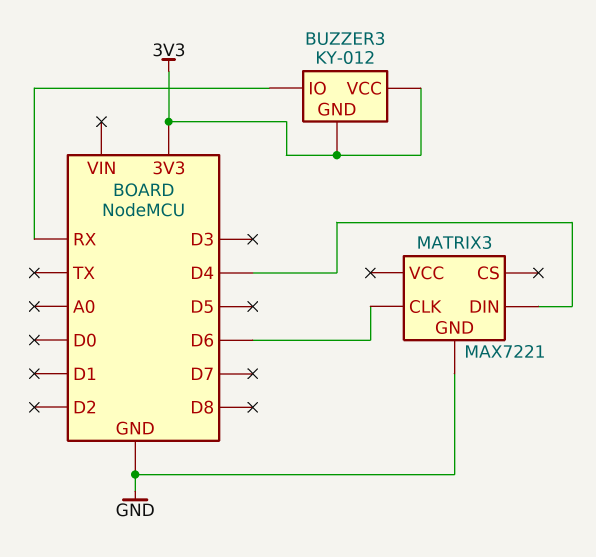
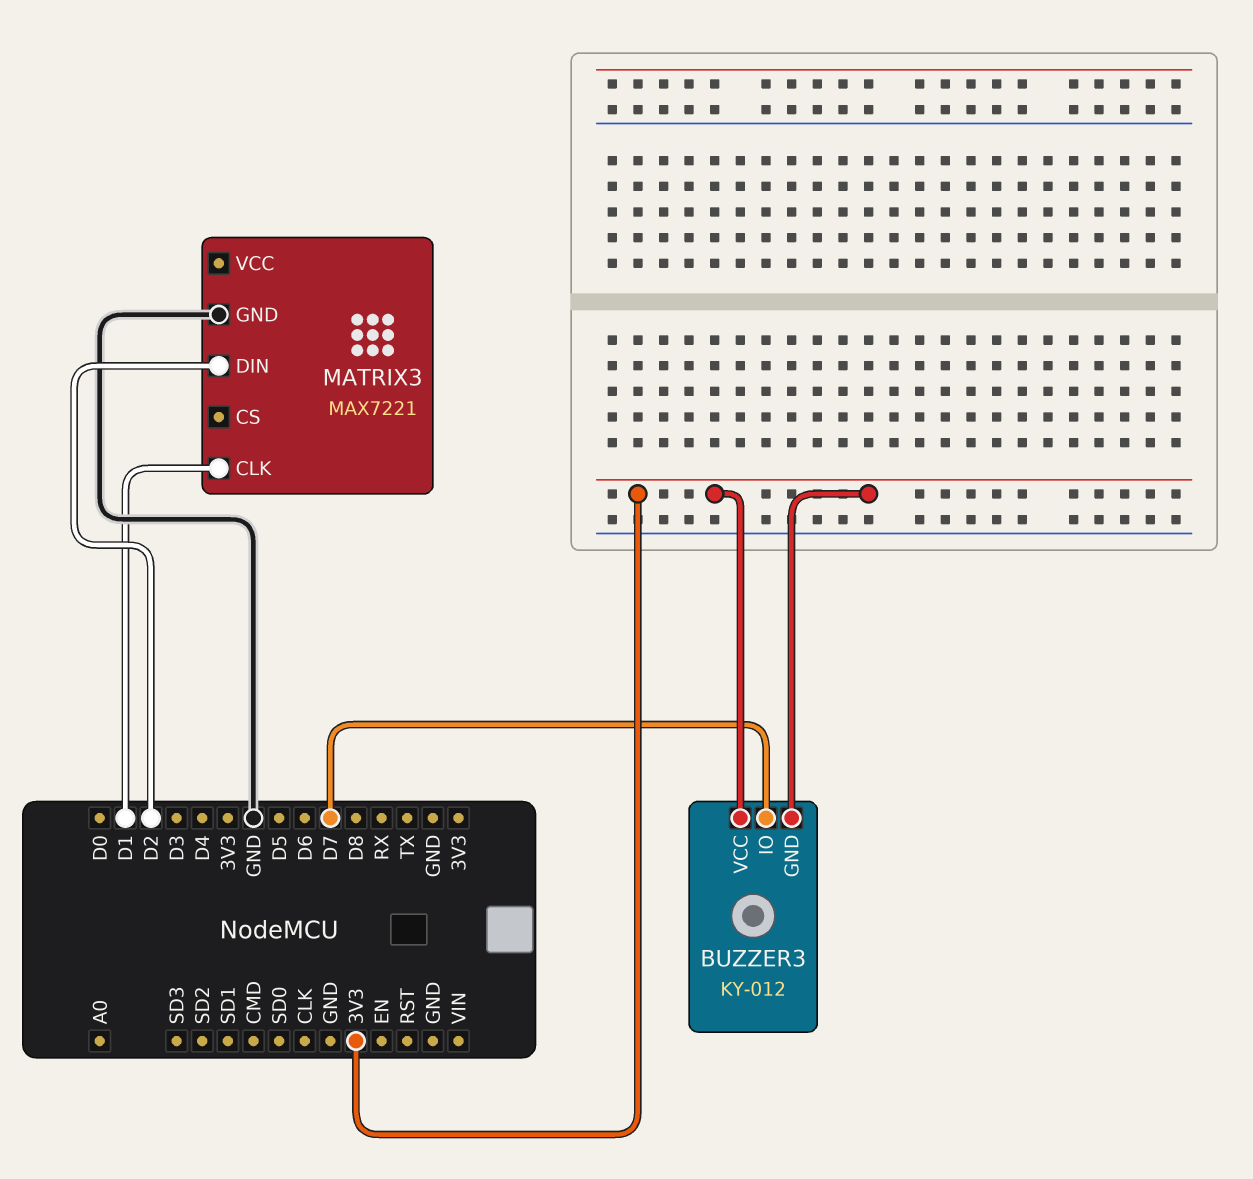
BUZZER3 pin IO: RX -> D7
MATRIX3 pin CLK: D6 -> D1
MATRIX3 pin DIN: D4 -> D2

